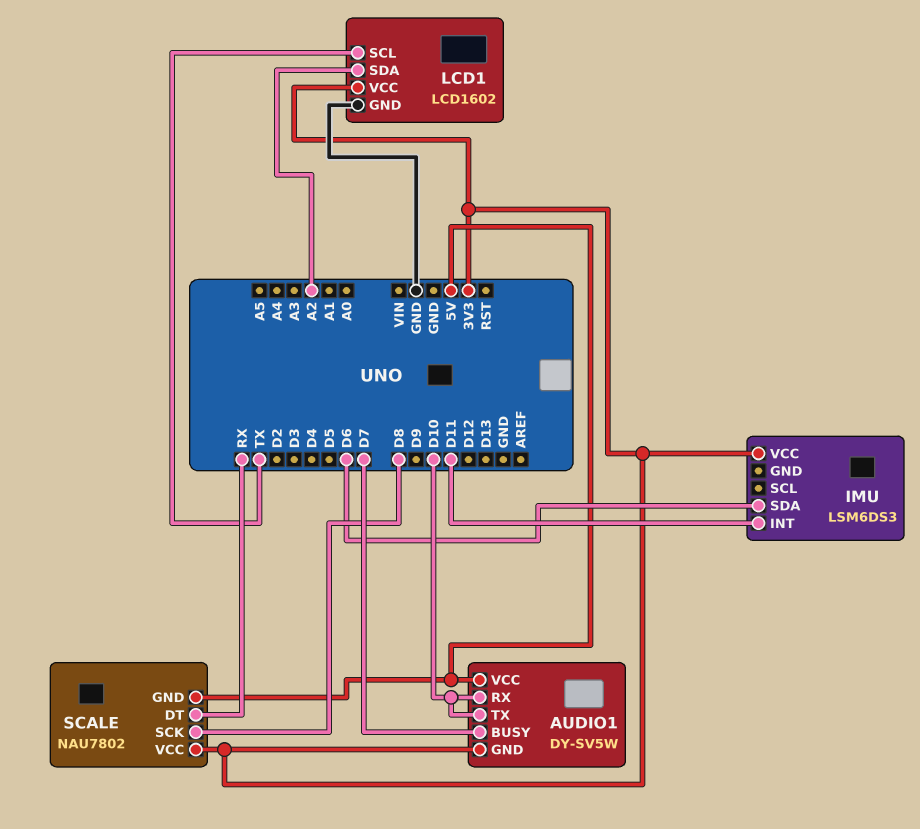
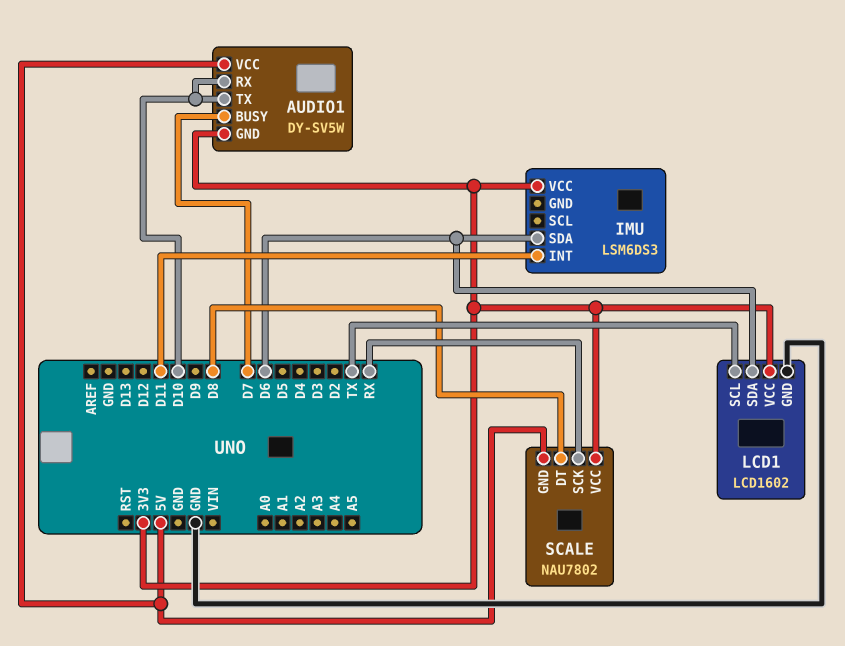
LCD1 pin SDA: A2 -> D6
SCALE pin DT: RX -> D8
SCALE pin SCK: D8 -> RX

